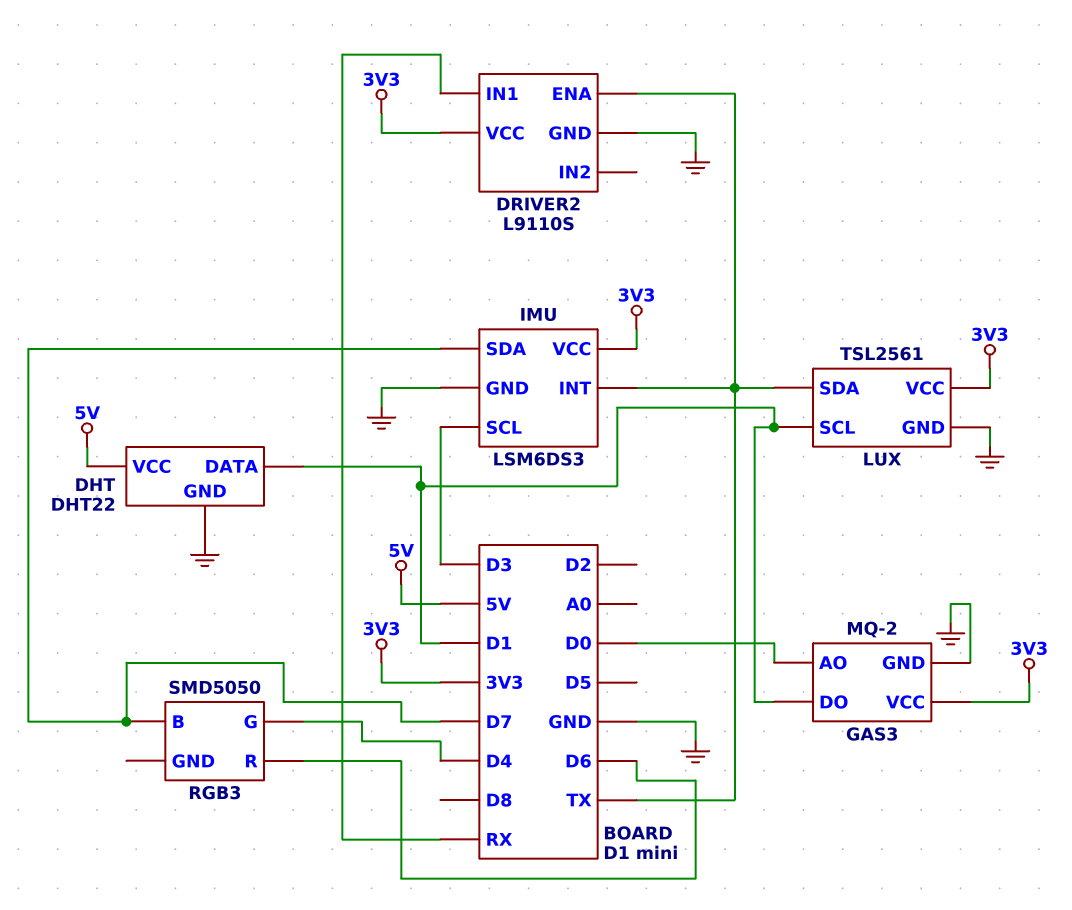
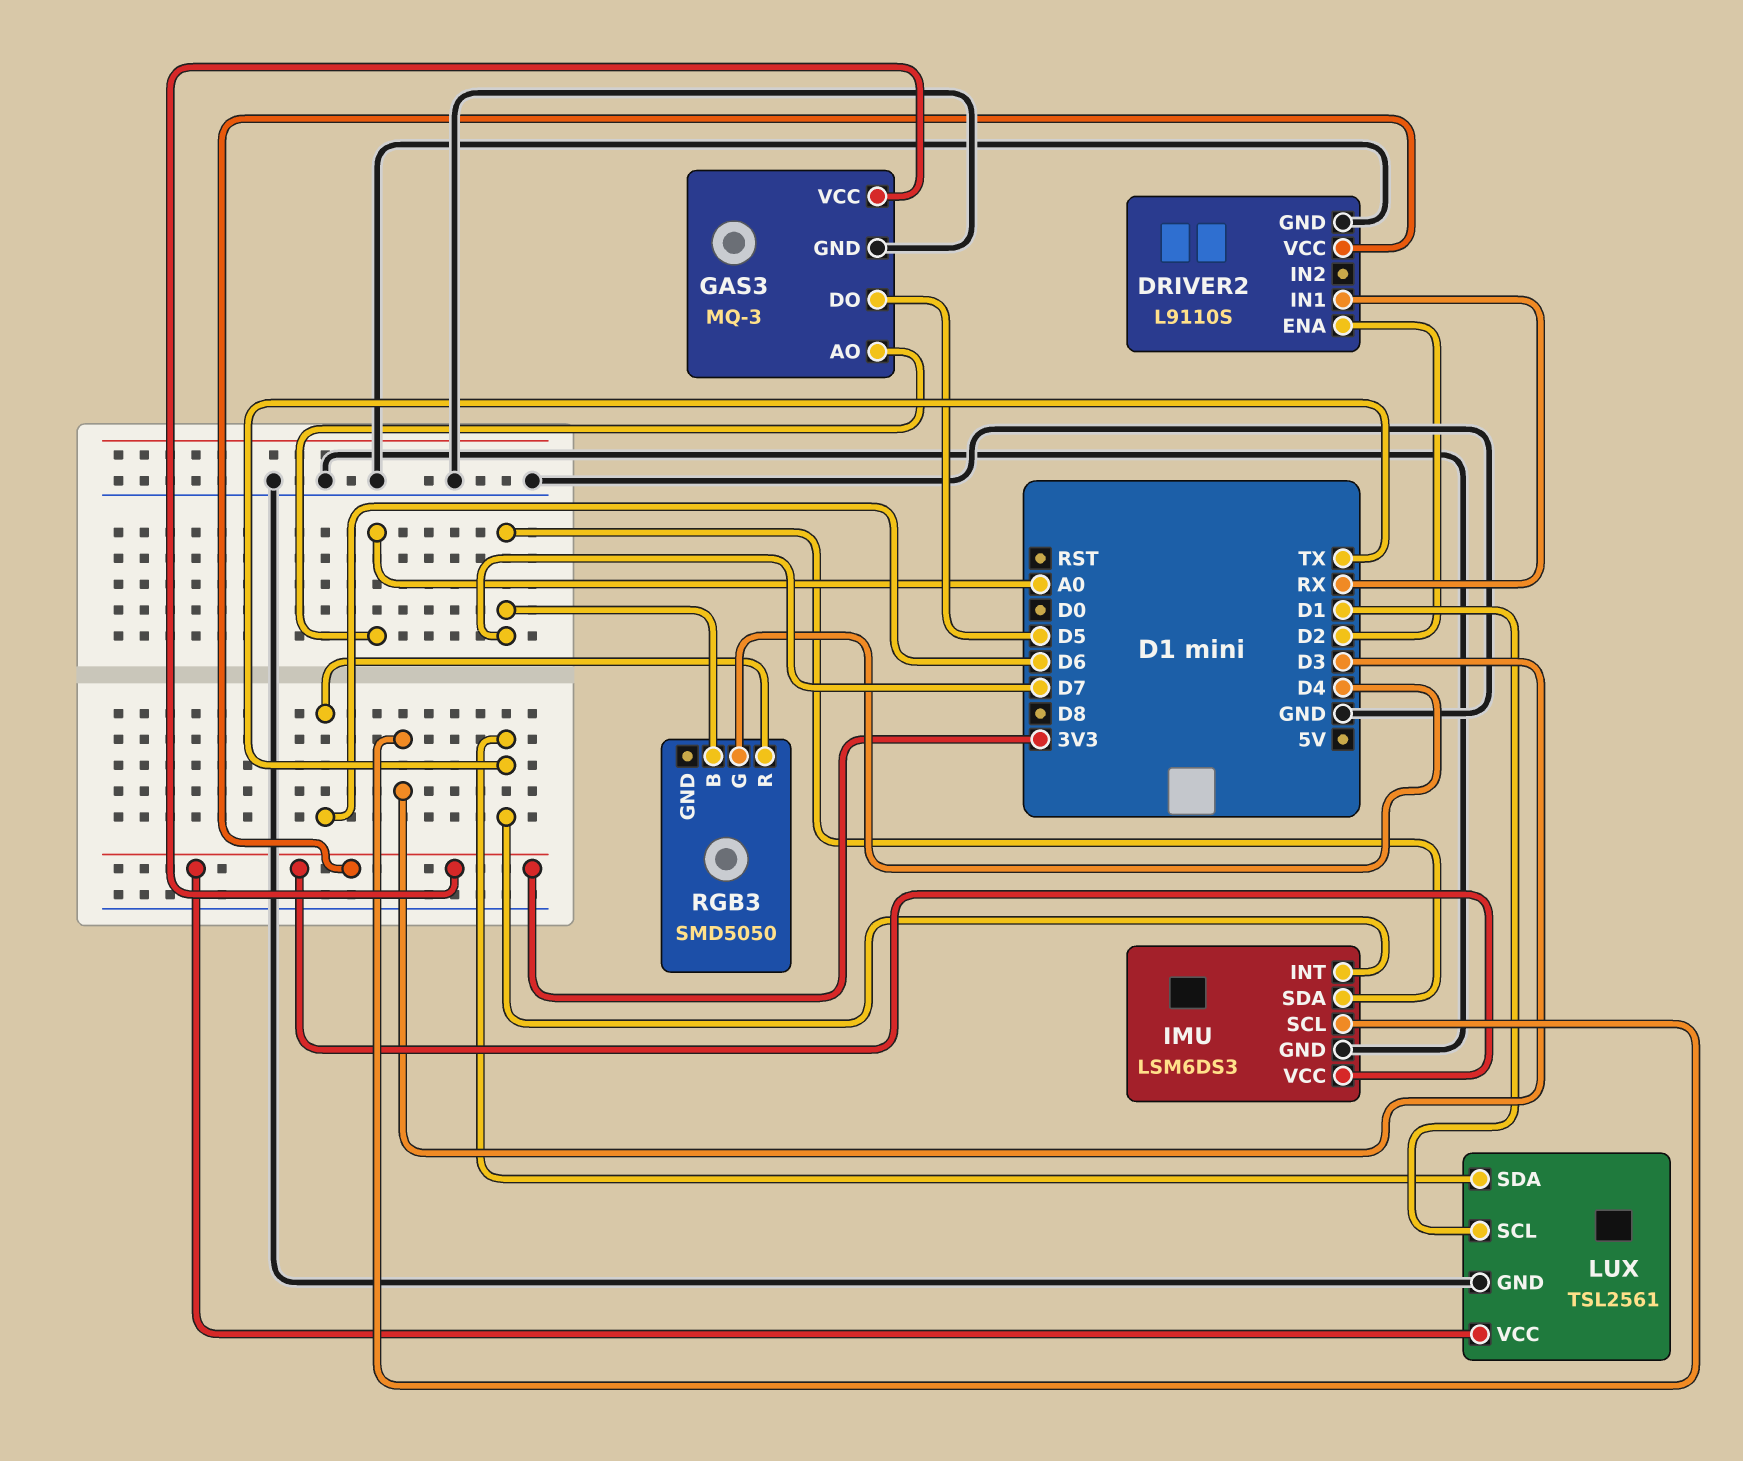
DHT: DHT22 -> none
DHT pin DATA: D1 -> none
DHT pin GND: GND -> none
DHT pin VCC: 5V -> none
DRIVER2 pin ENA: TX -> D2
GAS3: MQ-2 -> MQ-3
GAS3 pin AO: D0 -> A0
GAS3 pin DO: D1 -> D5

